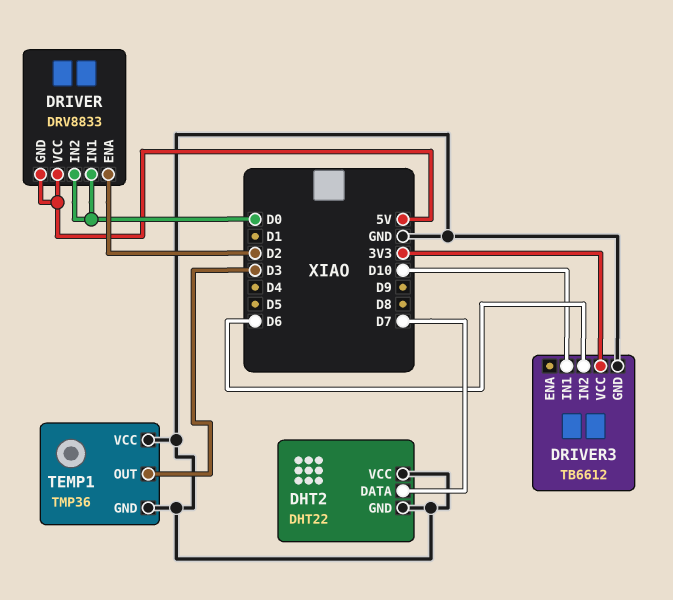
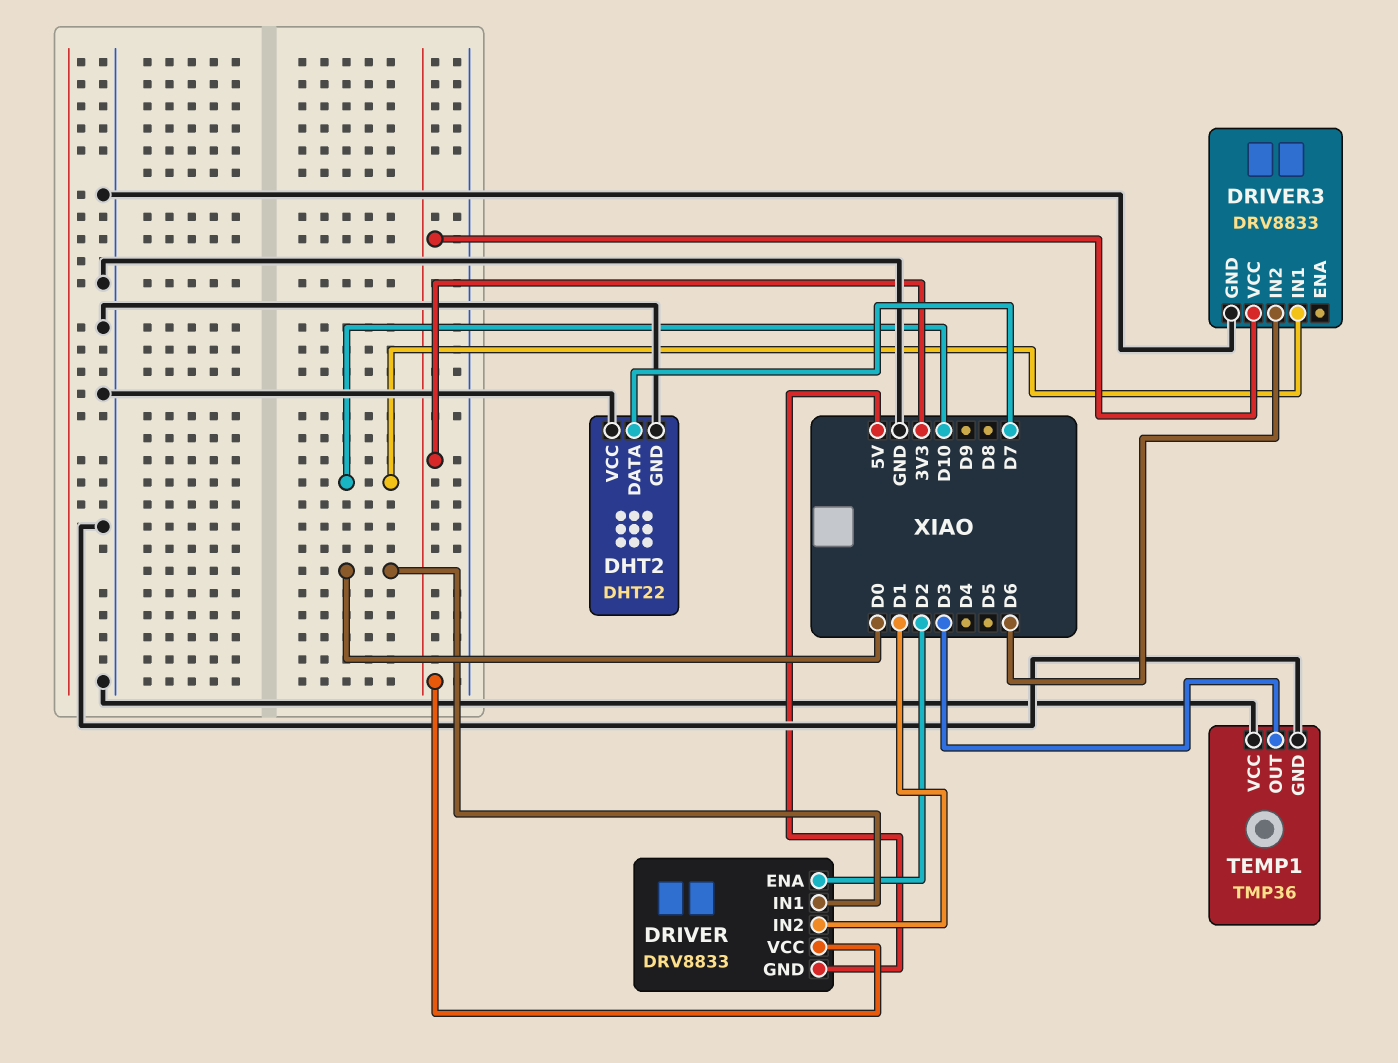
DRIVER pin IN2: D0 -> D1
DRIVER pin VCC: 5V -> 3V3
DRIVER3: TB6612 -> DRV8833

